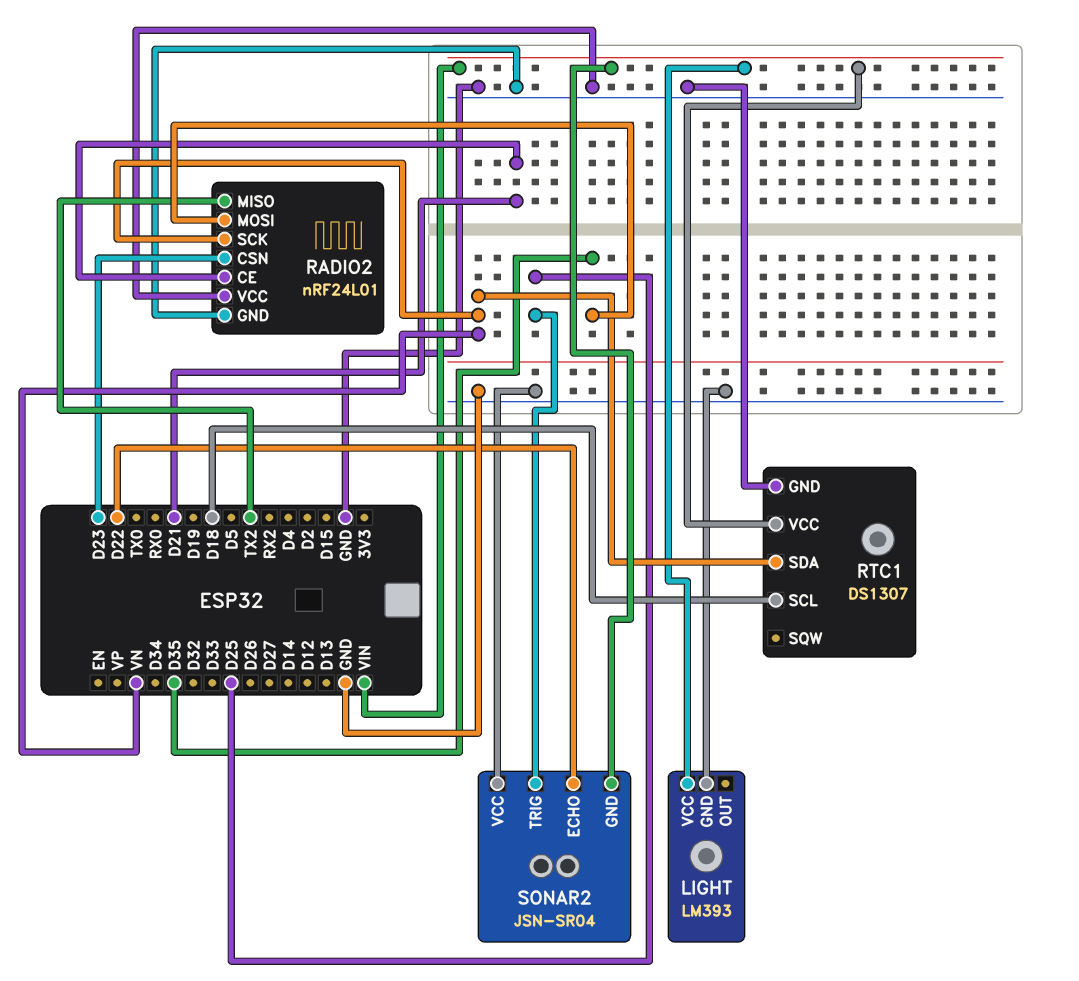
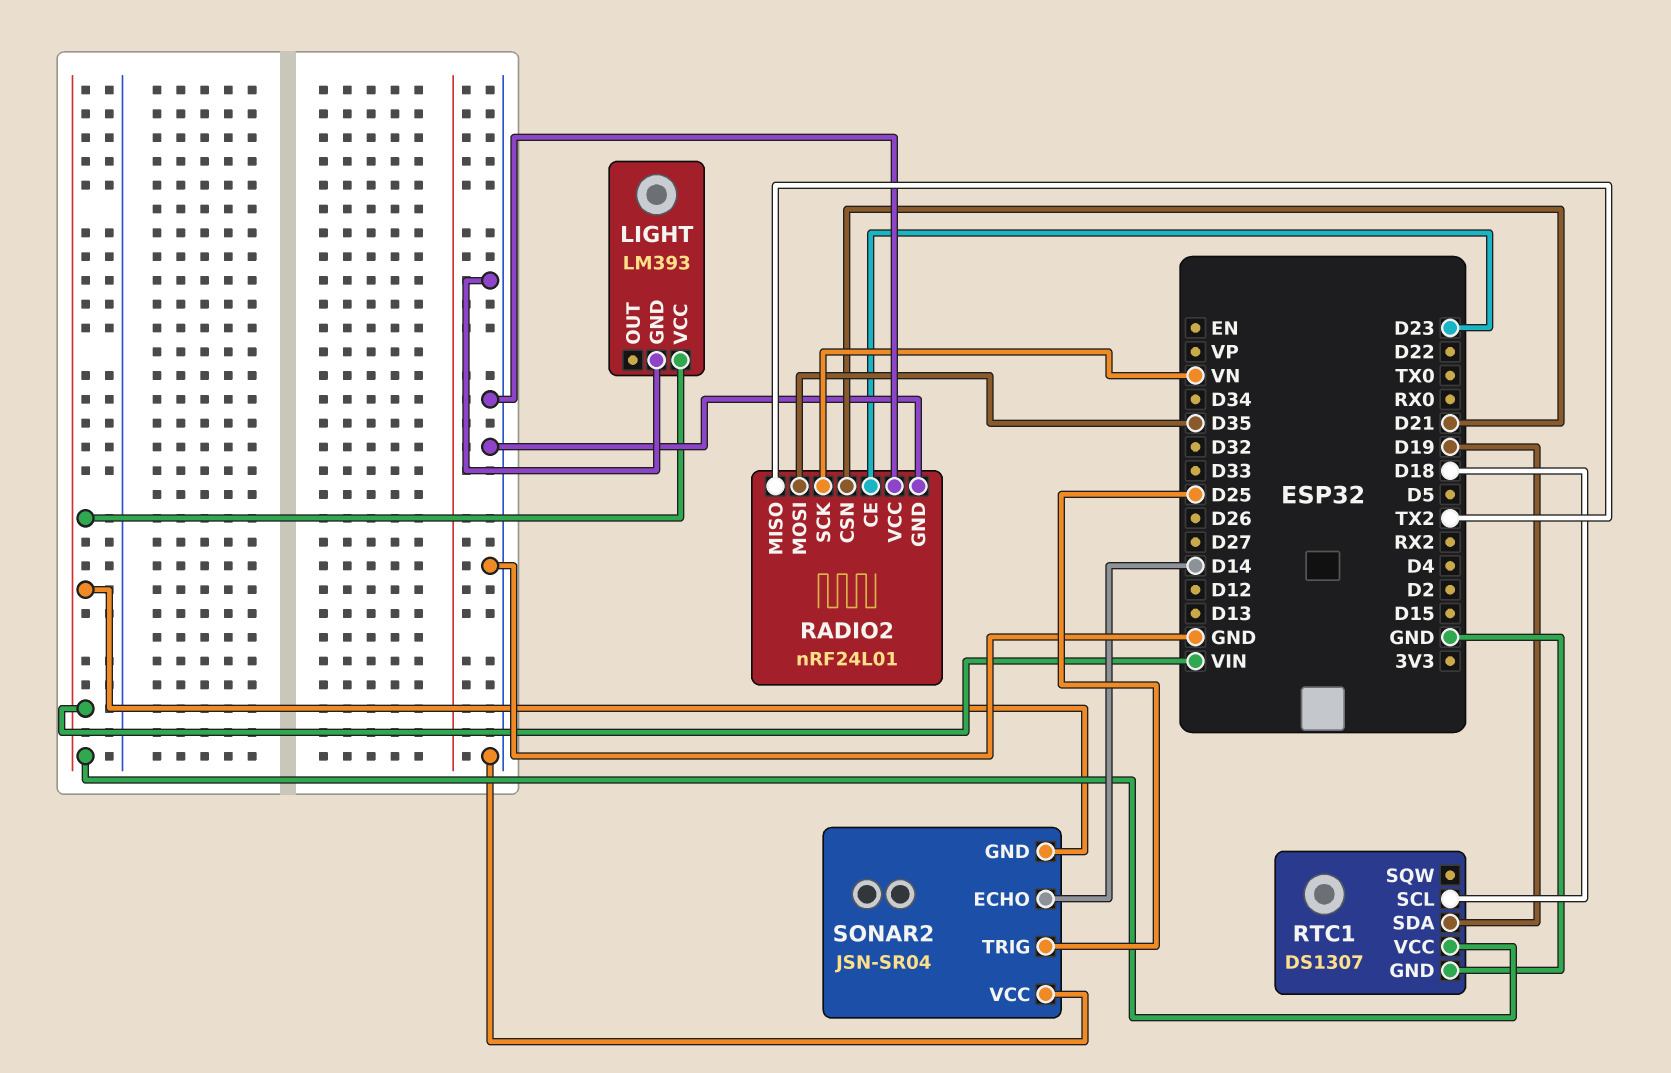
RADIO2 pin CE: D21 -> D23
RADIO2 pin CSN: D23 -> D21
RTC1 pin SDA: VN -> D19
SONAR2 pin ECHO: D22 -> D14

